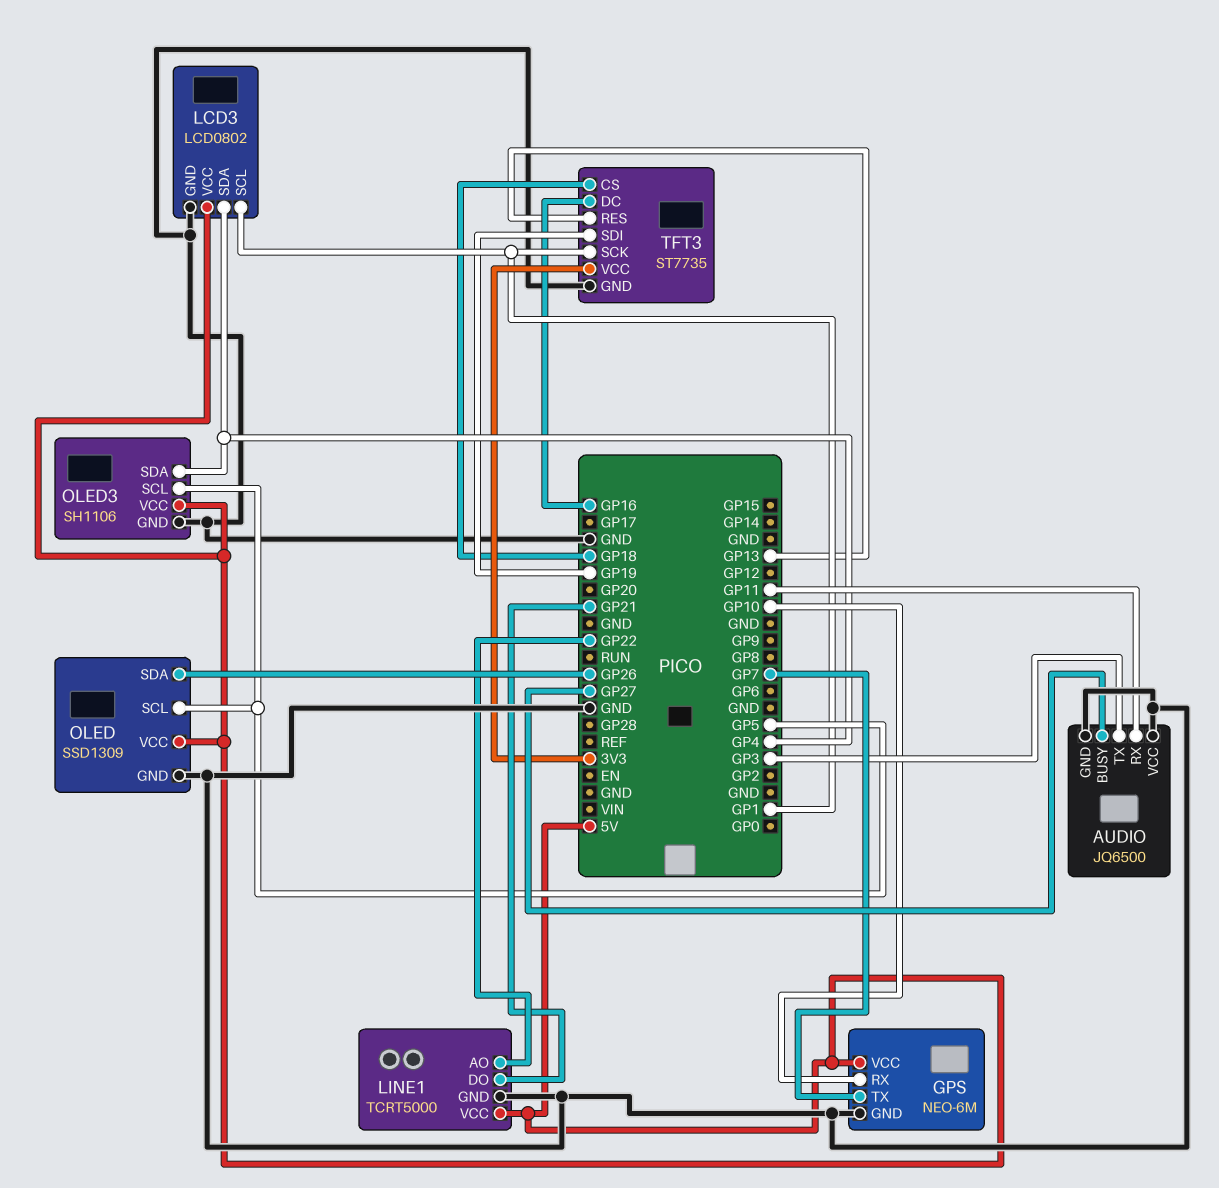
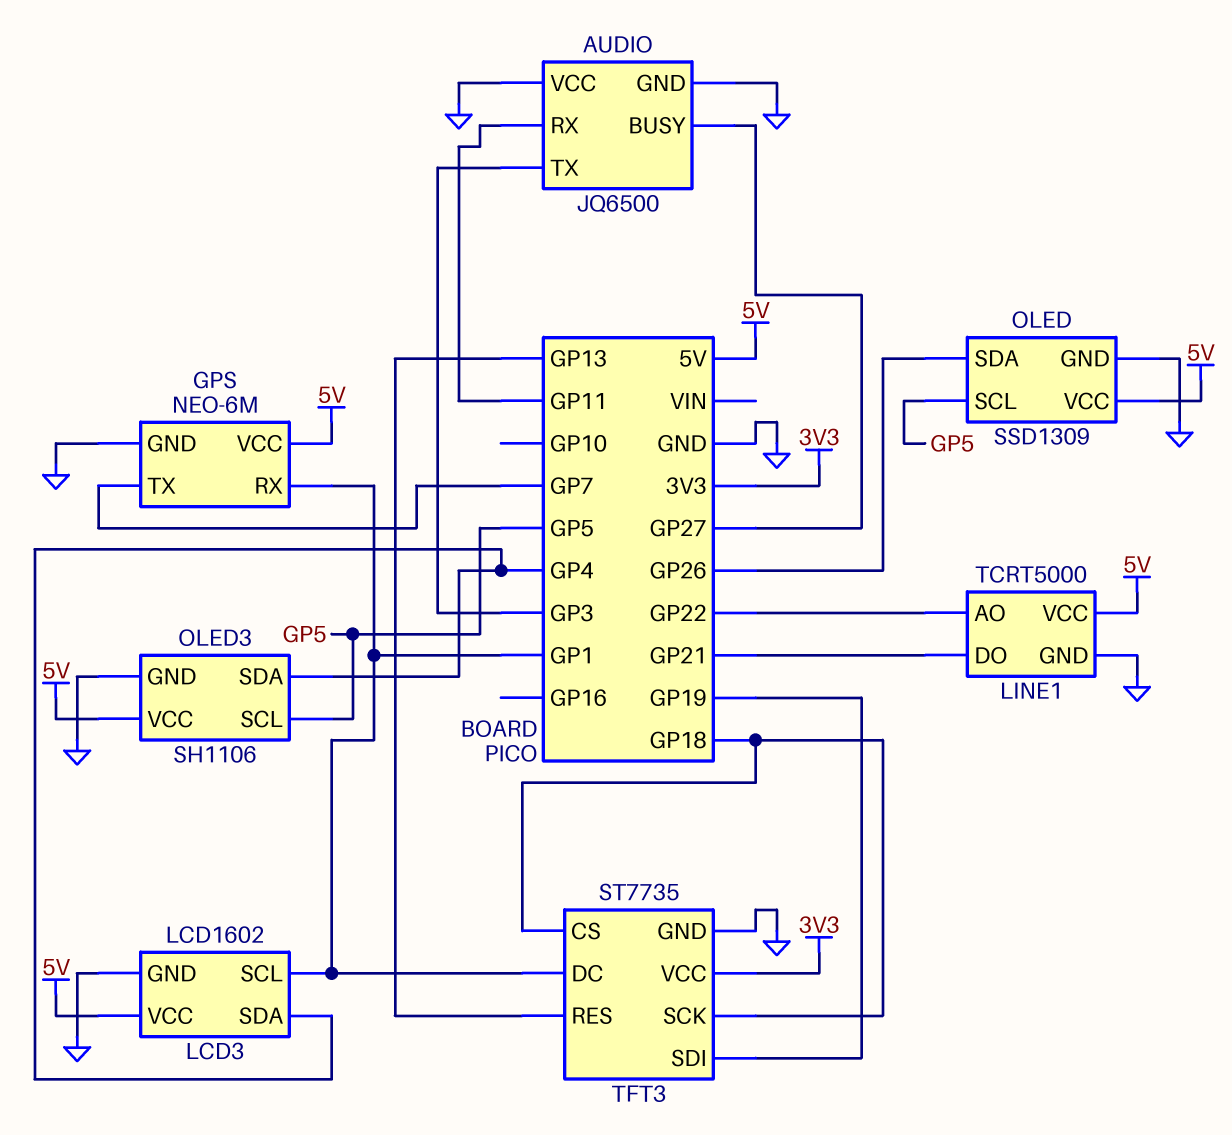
GPS pin RX: GP10 -> GP1
LCD3: LCD0802 -> LCD1602
TFT3 pin DC: GP16 -> GP1
TFT3 pin SCK: GP1 -> GP18

